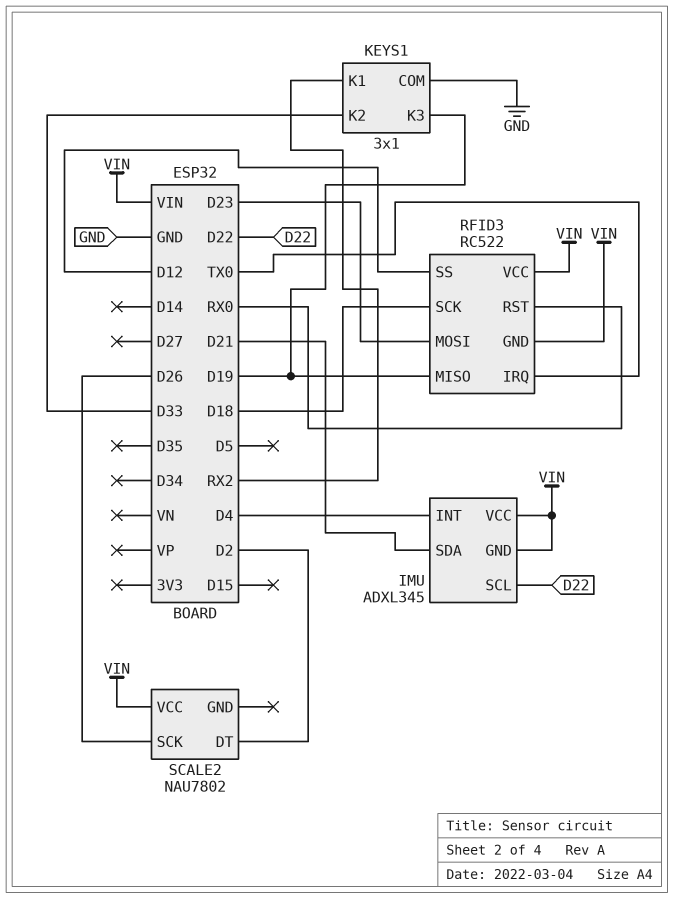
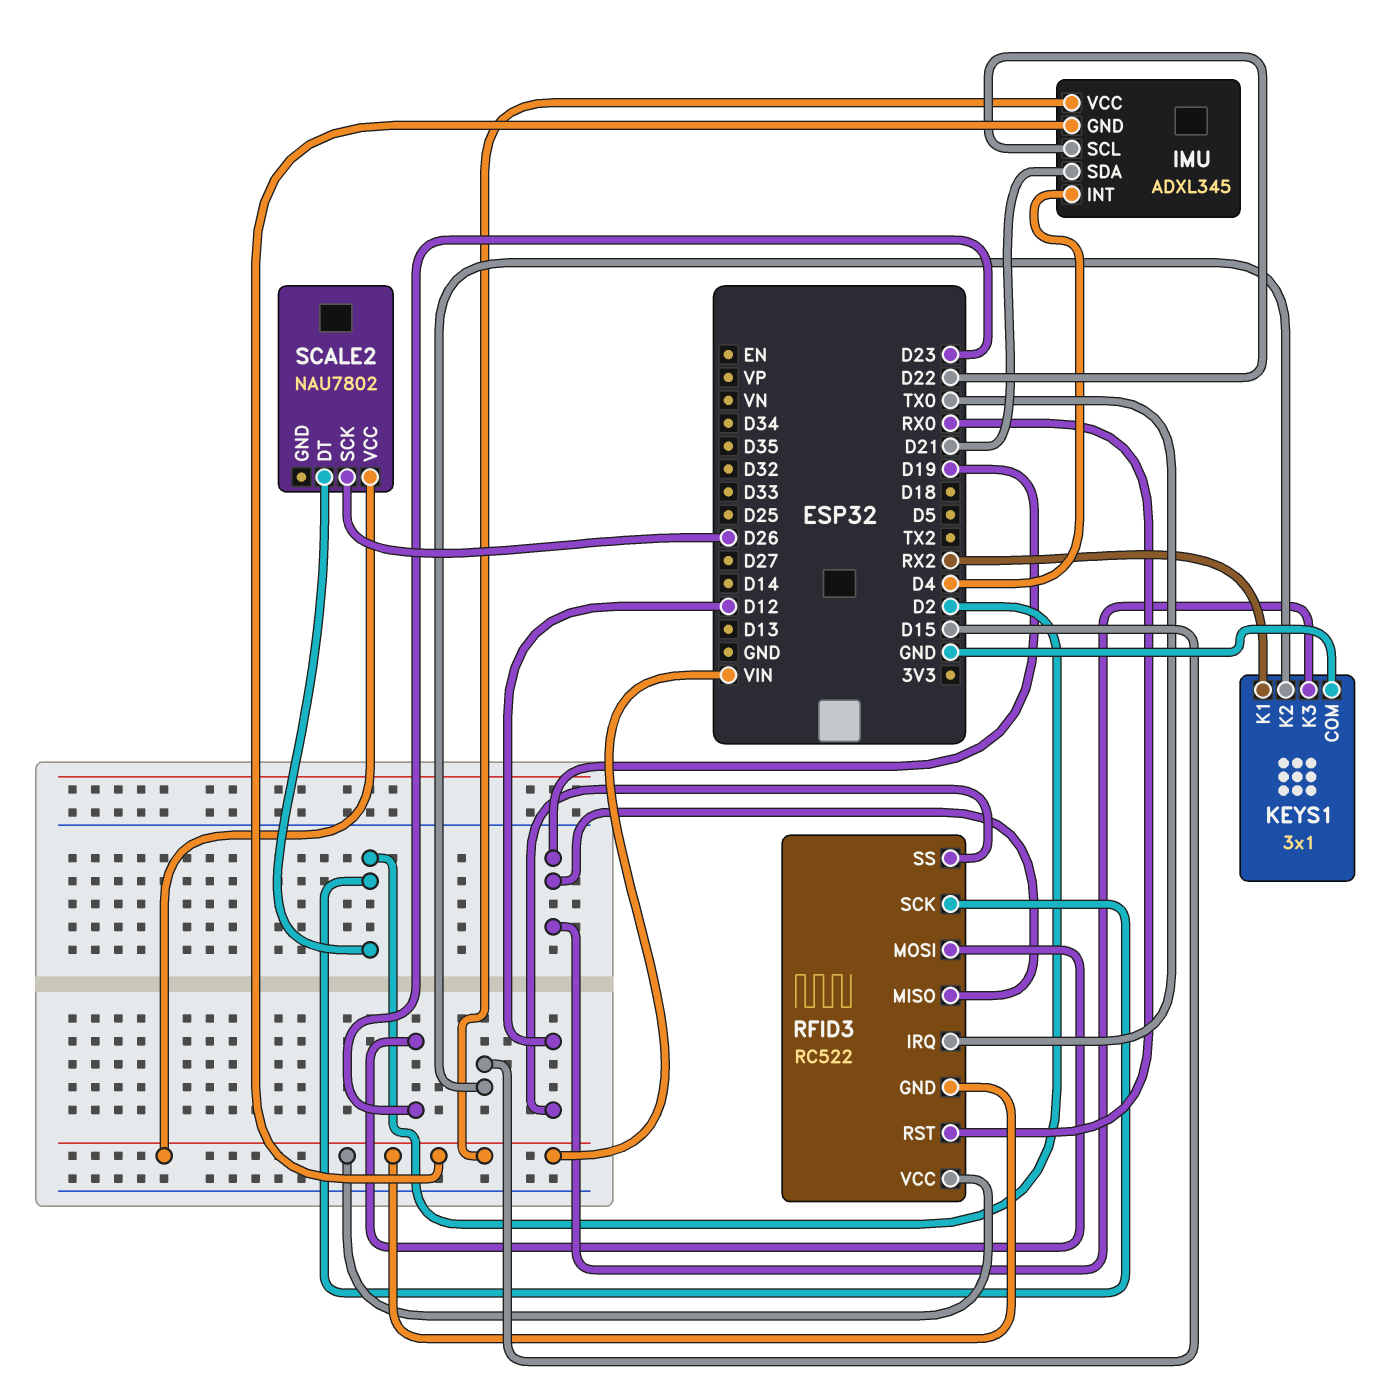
KEYS1 pin K2: D33 -> D15
RFID3 pin SCK: D18 -> D2

